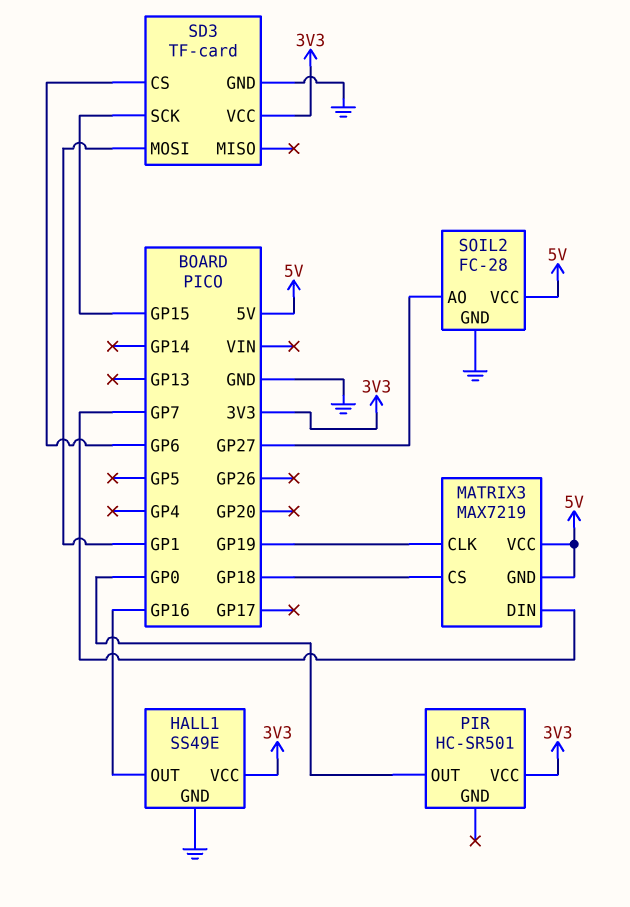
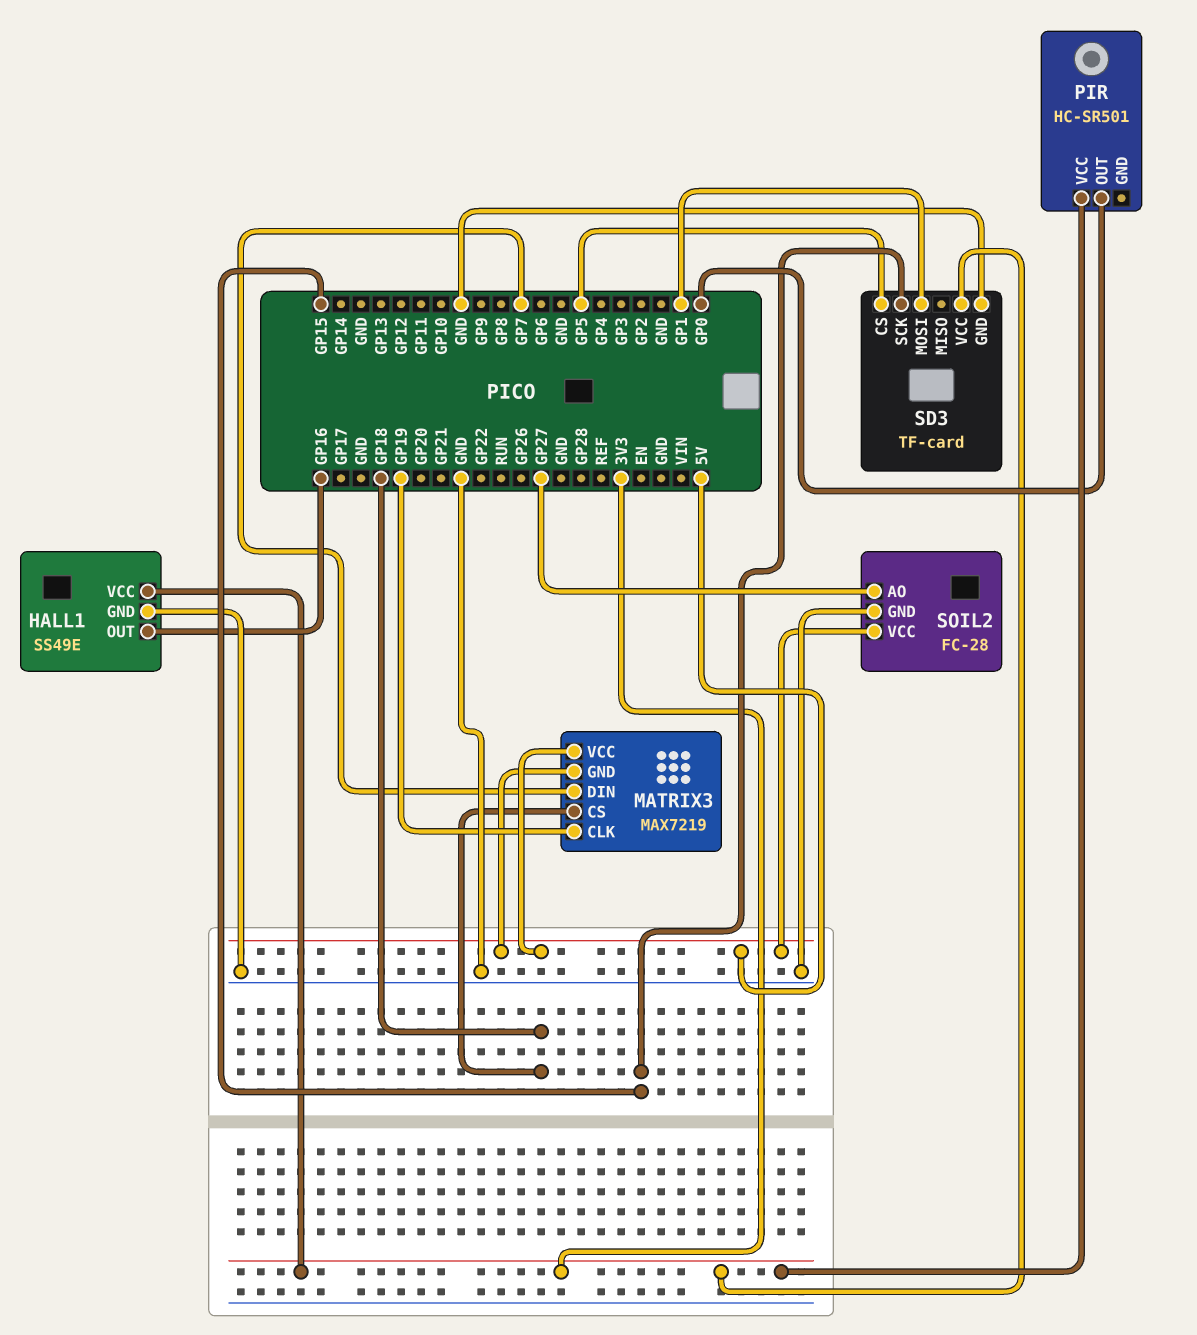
SD3 pin CS: GP6 -> GP5

